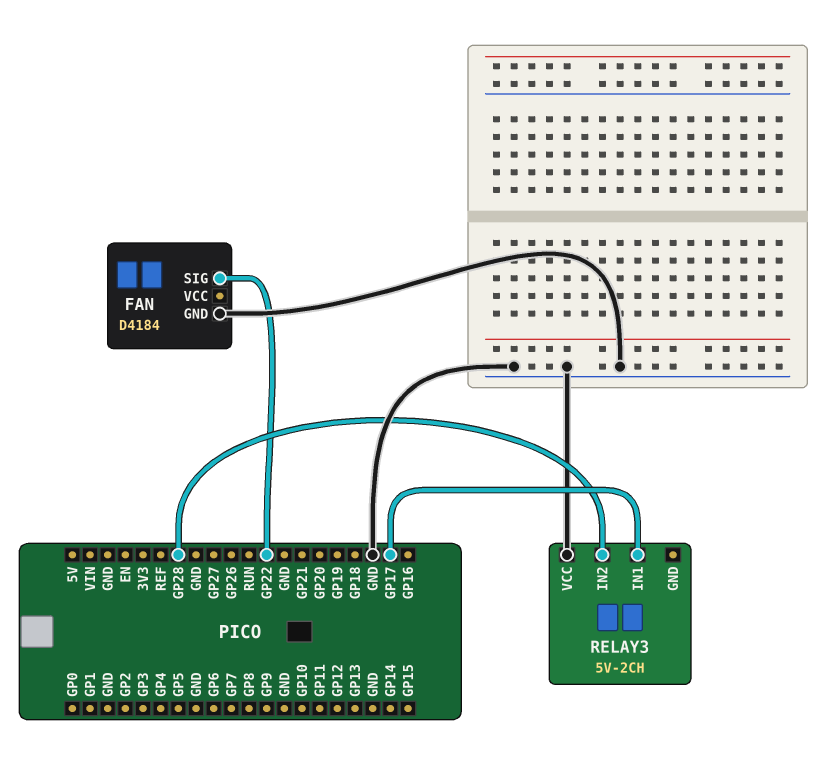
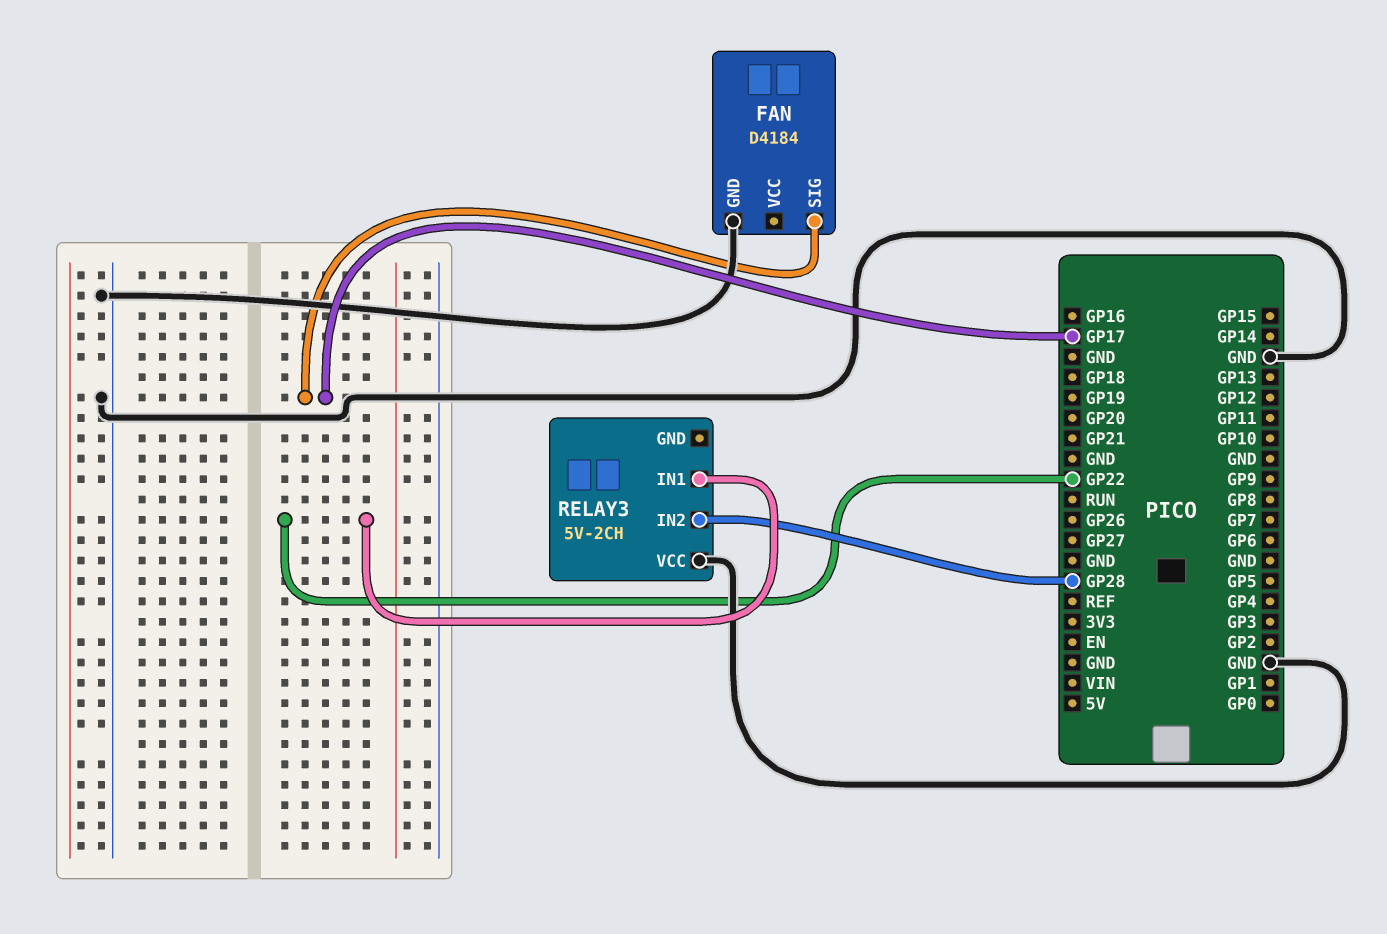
FAN pin SIG: GP22 -> GP17
RELAY3 pin IN1: GP17 -> GP22

